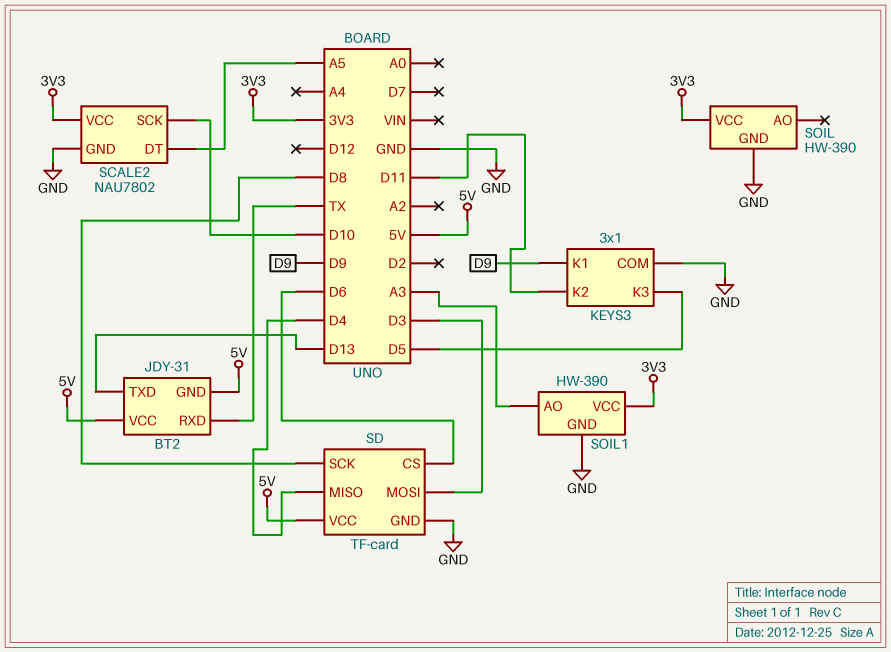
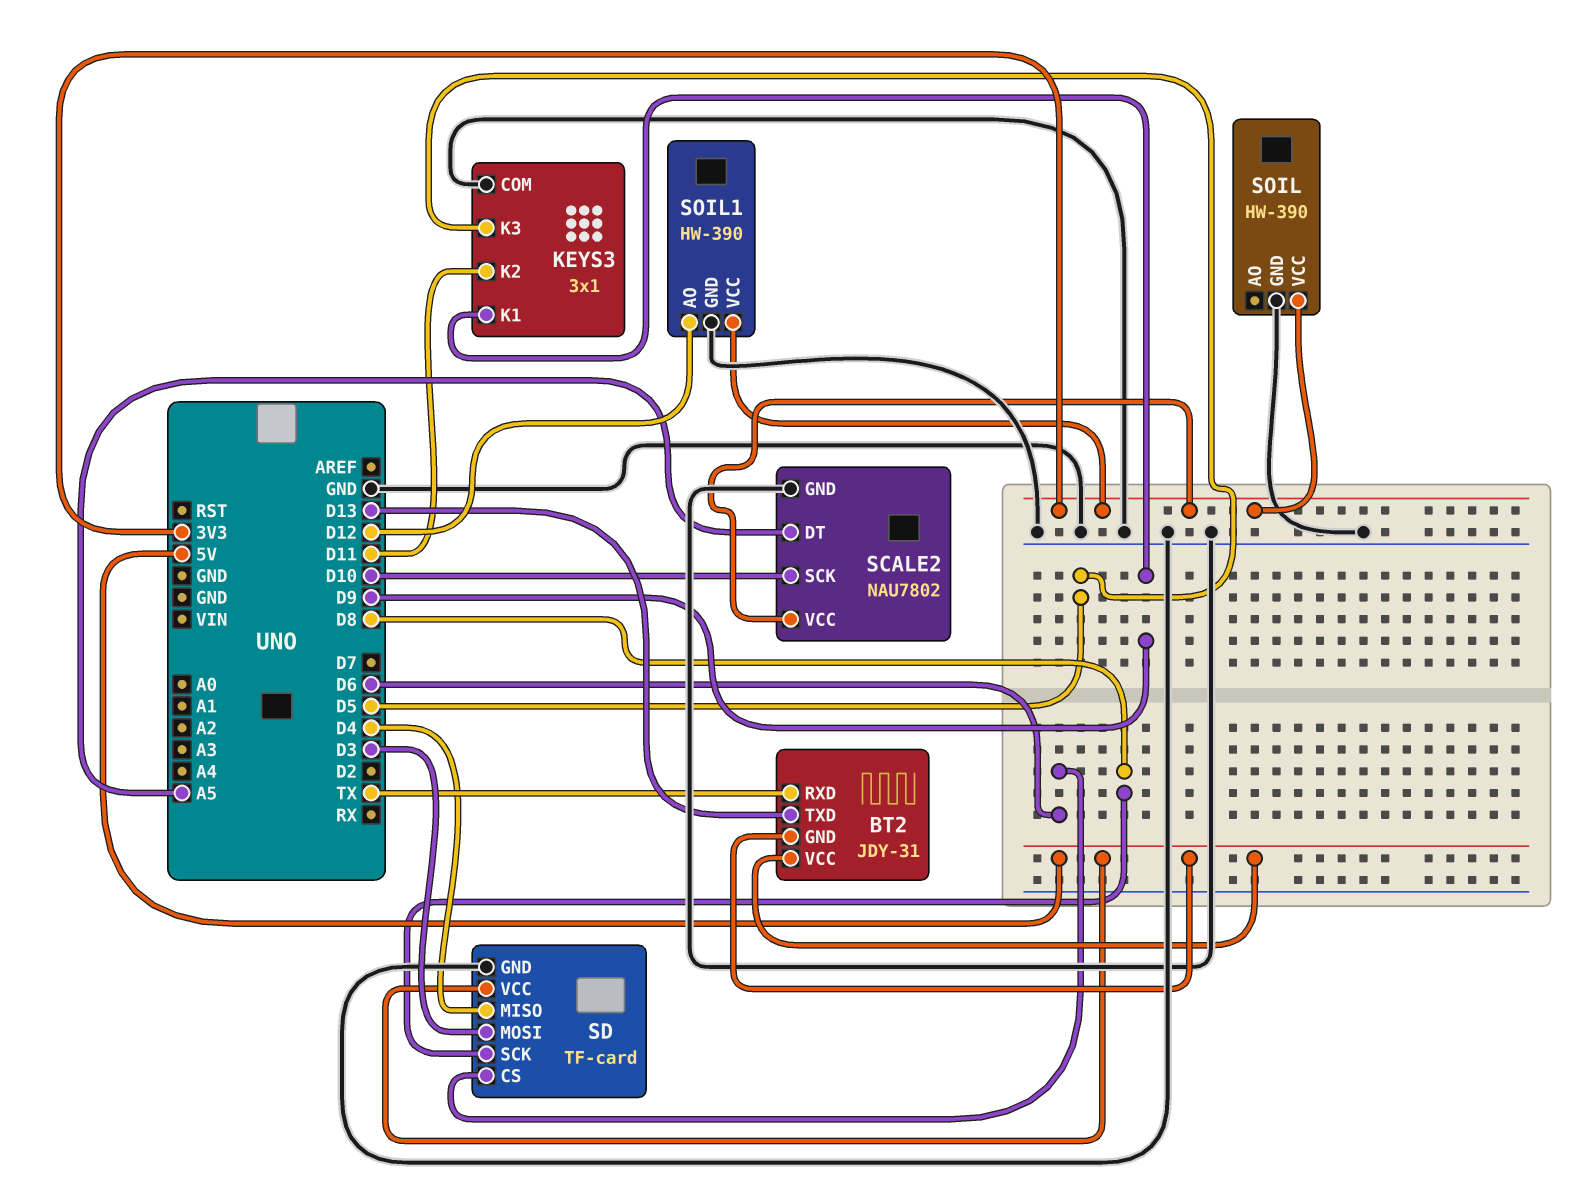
SOIL1 pin AO: A3 -> D12

